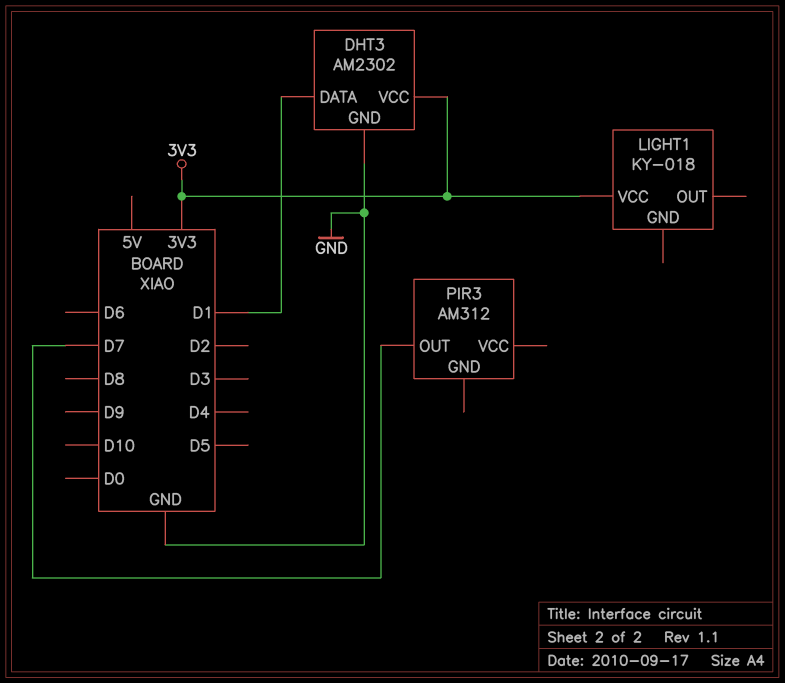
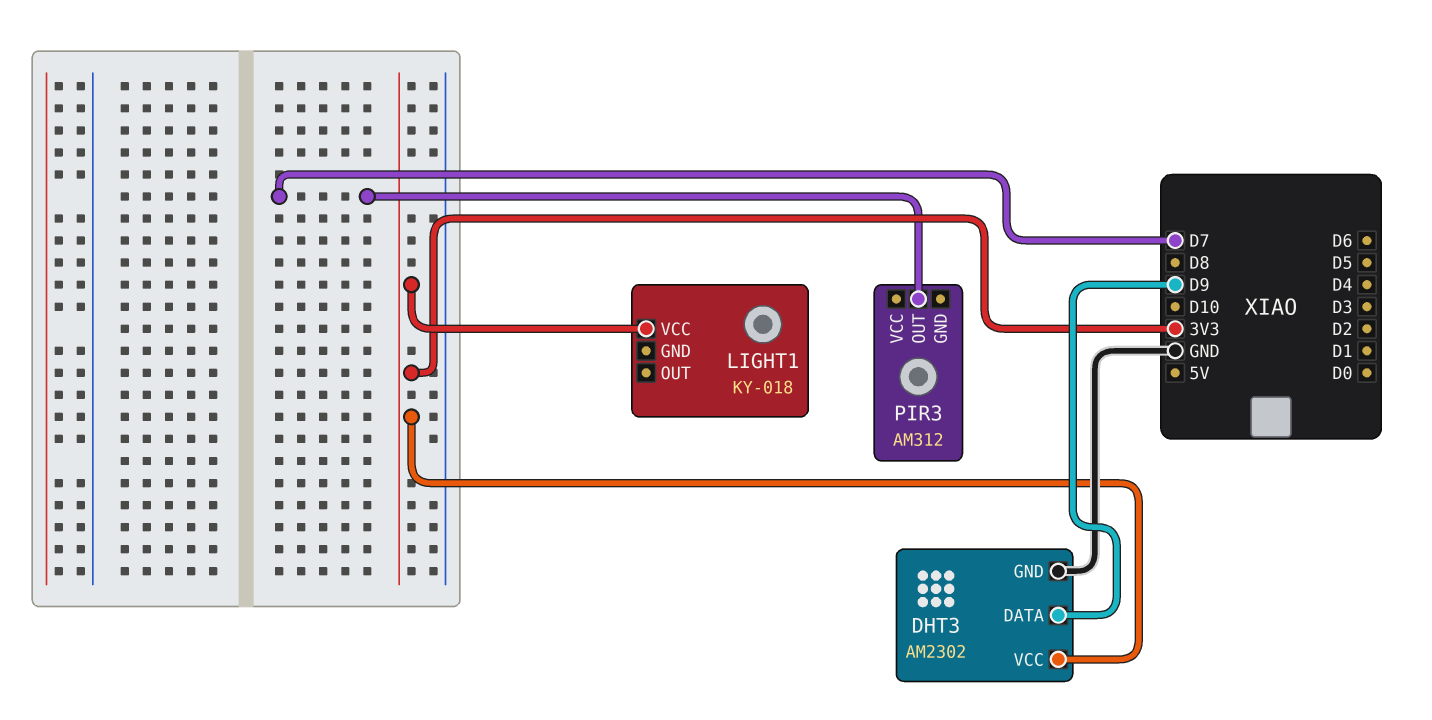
DHT3 pin DATA: D1 -> D9

